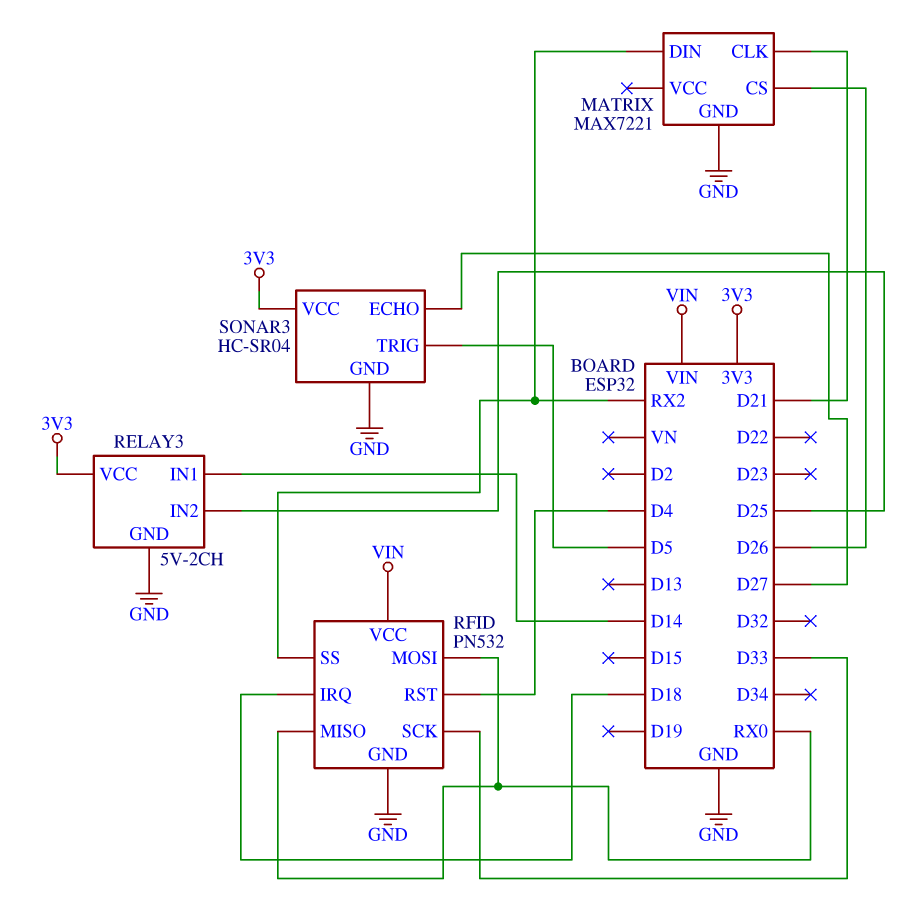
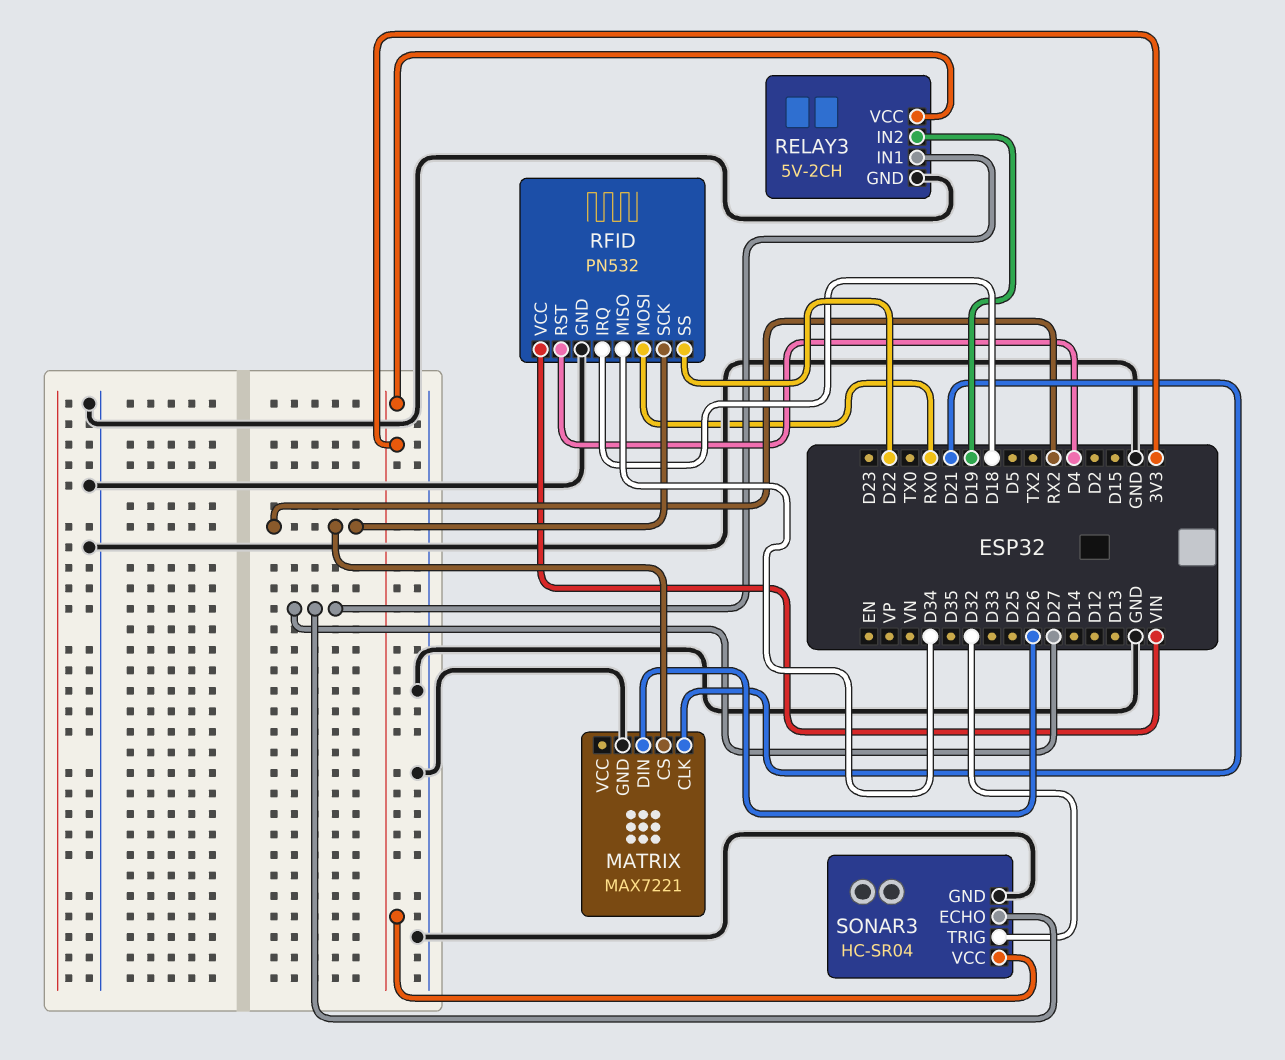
MATRIX pin CS: D26 -> RX2
MATRIX pin DIN: RX2 -> D26
RELAY3 pin IN1: D14 -> D27
RELAY3 pin IN2: D25 -> D19
RFID pin MISO: RX0 -> D34
RFID pin SCK: D33 -> RX2
RFID pin SS: RX2 -> D22
SONAR3 pin TRIG: D5 -> D32

